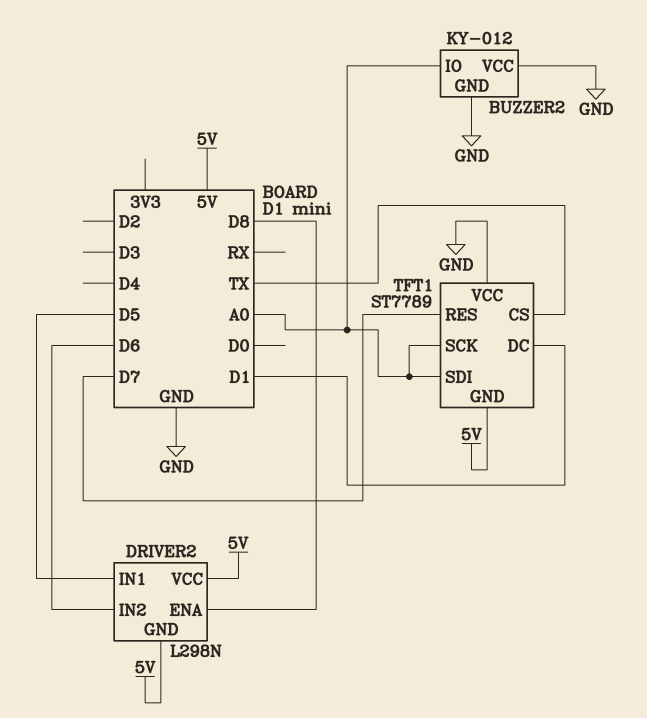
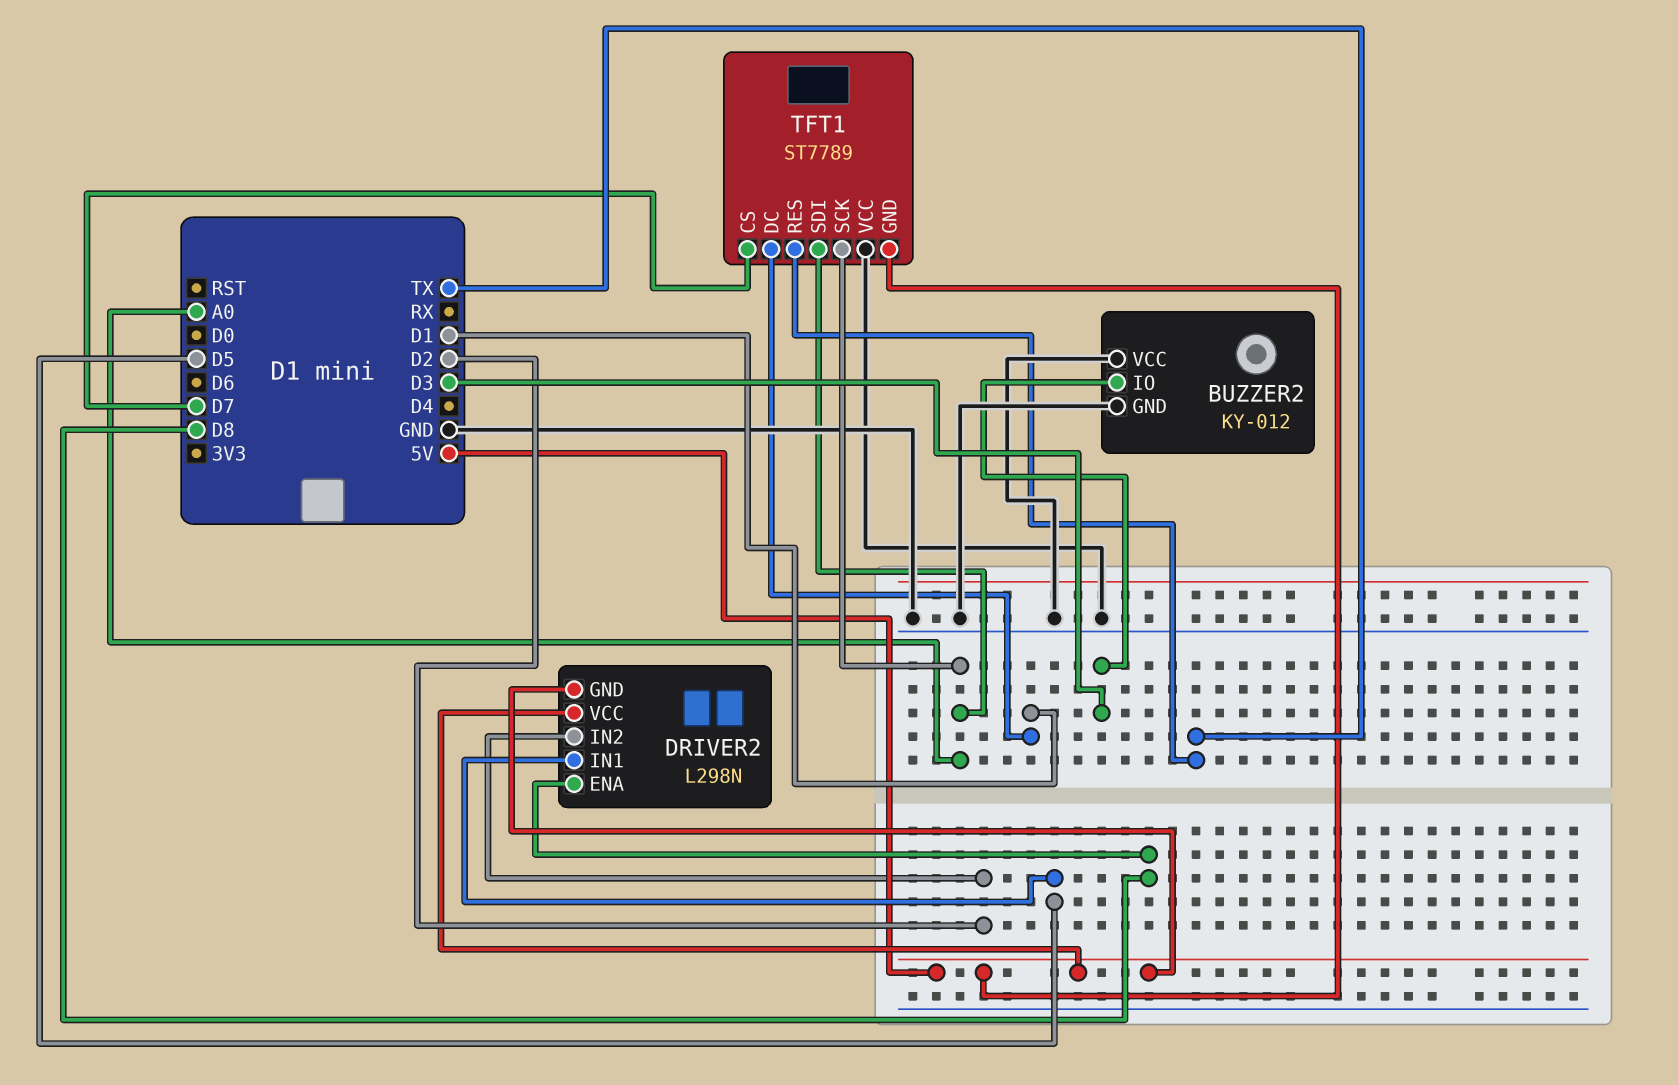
BUZZER2 pin IO: A0 -> D3
DRIVER2 pin IN2: D6 -> D2
TFT1 pin CS: TX -> D7
TFT1 pin RES: D7 -> TX

